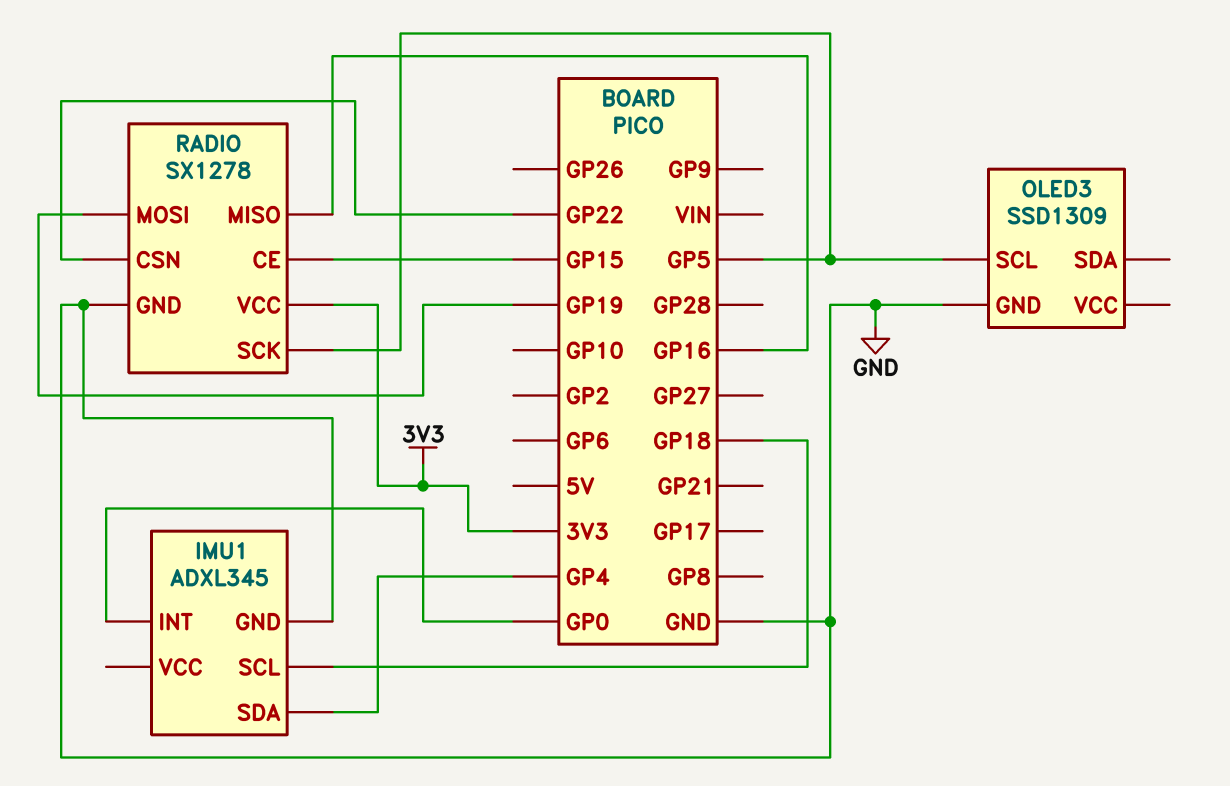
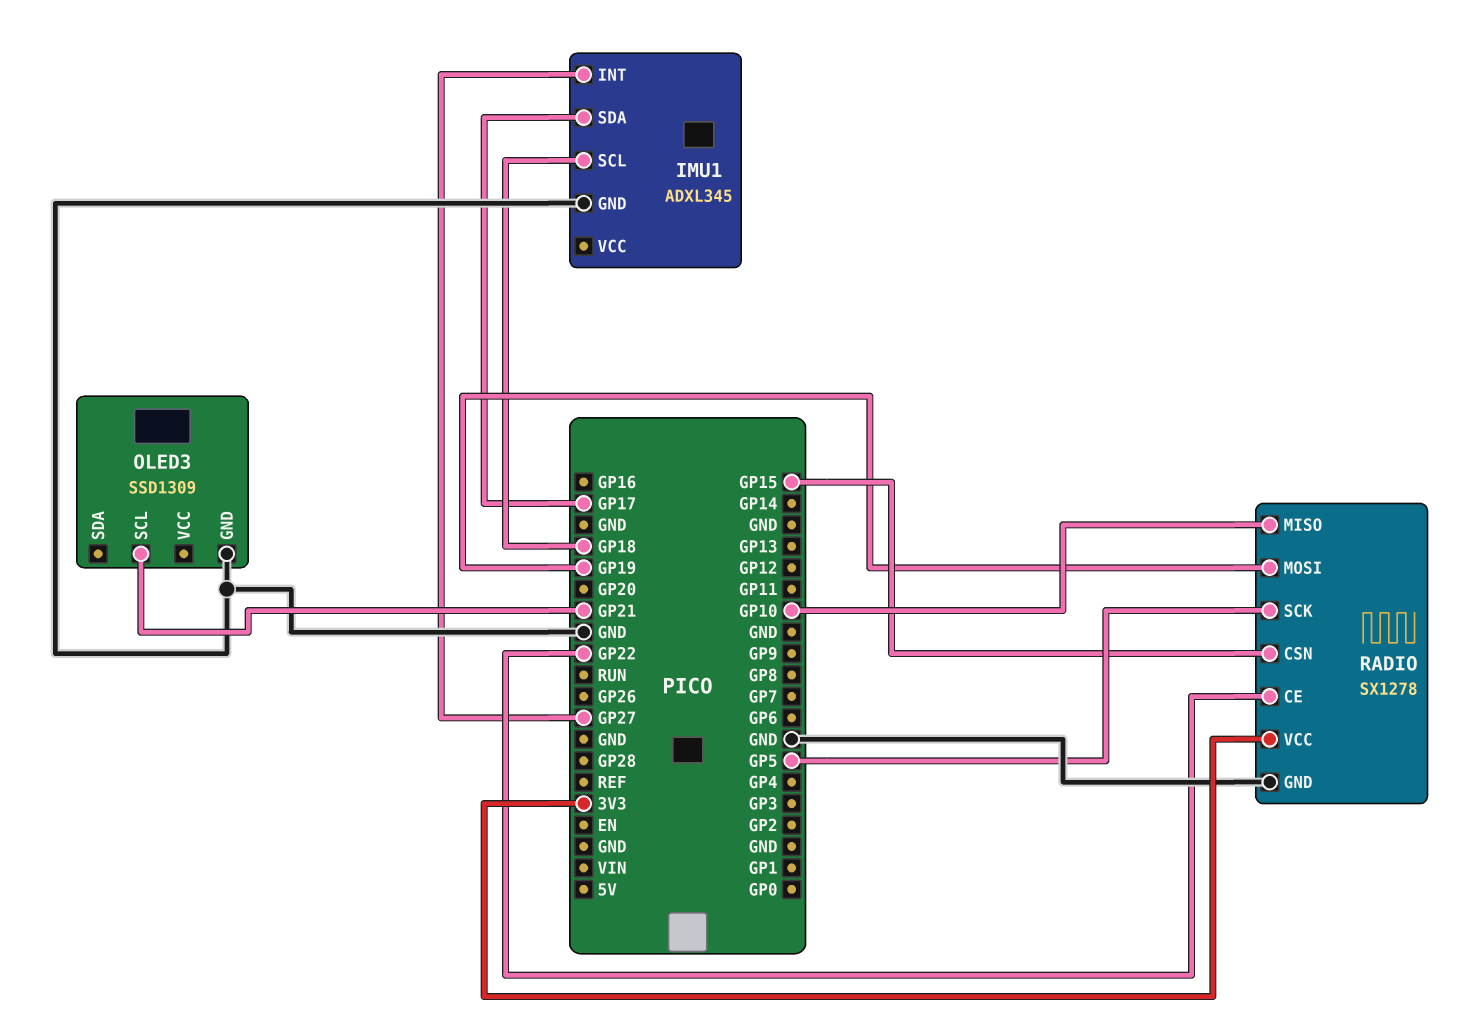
IMU1 pin INT: GP0 -> GP27
IMU1 pin SDA: GP4 -> GP17
OLED3 pin SCL: GP5 -> GP21
RADIO pin CE: GP15 -> GP22
RADIO pin CSN: GP22 -> GP15
RADIO pin MISO: GP16 -> GP10

